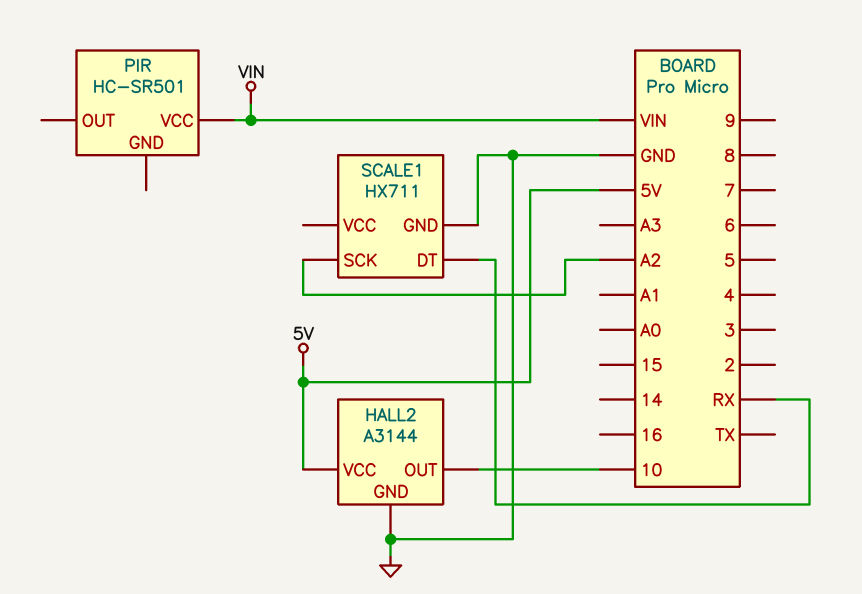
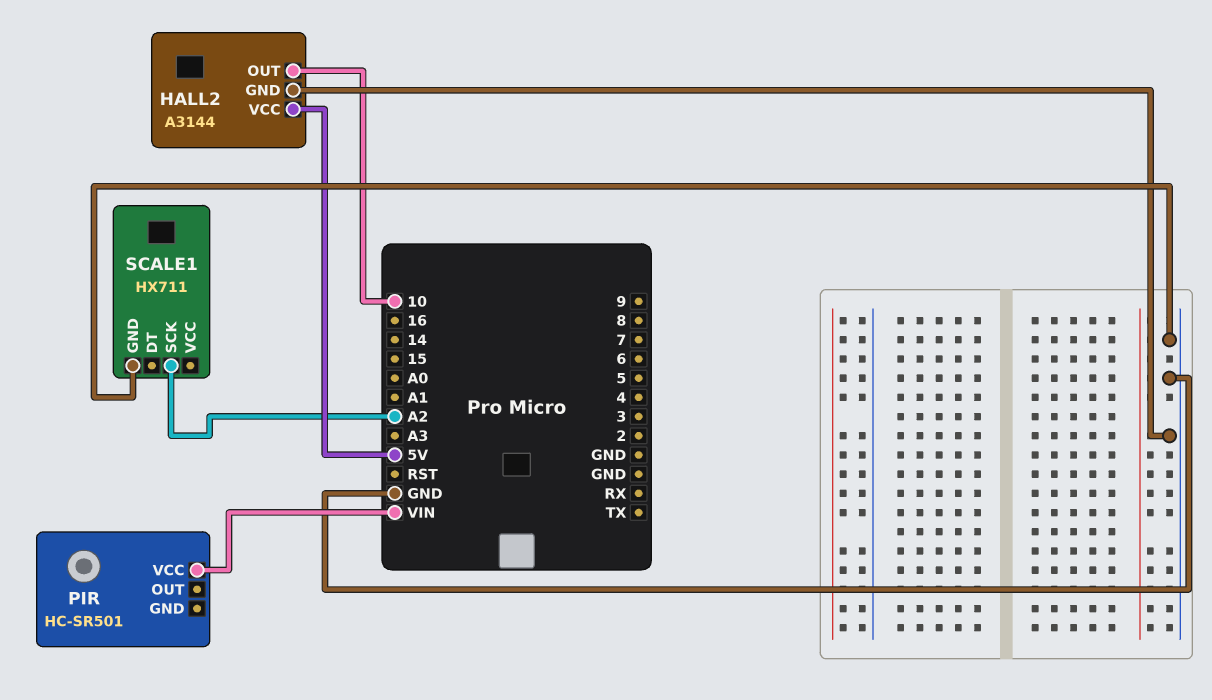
SCALE1 pin DT: RX -> none

